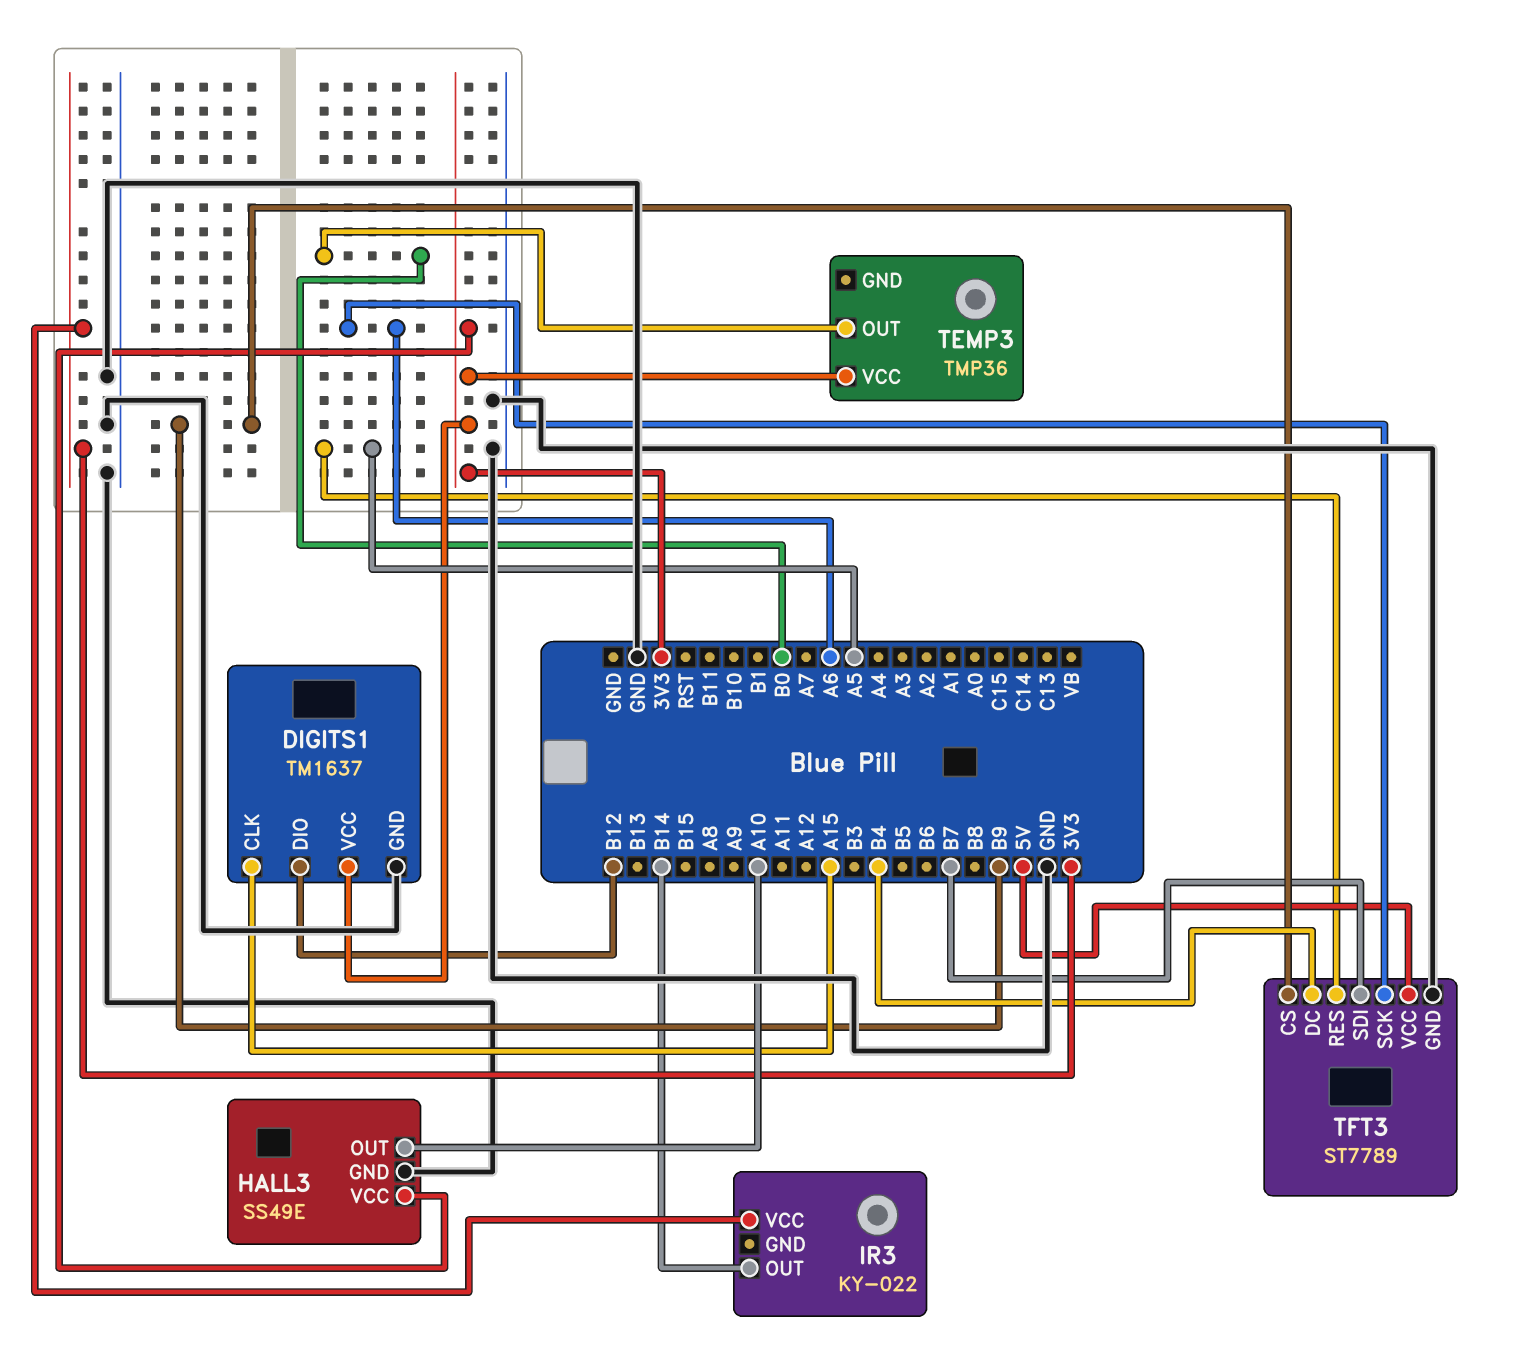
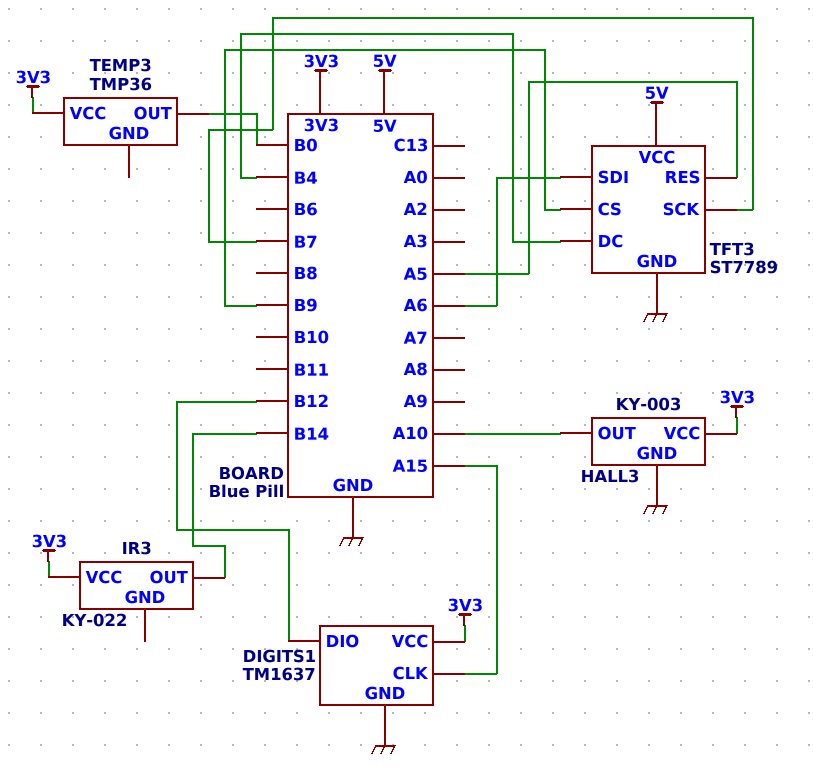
HALL3: SS49E -> KY-003
TFT3 pin SCK: A6 -> B7
TFT3 pin SDI: B7 -> A6

